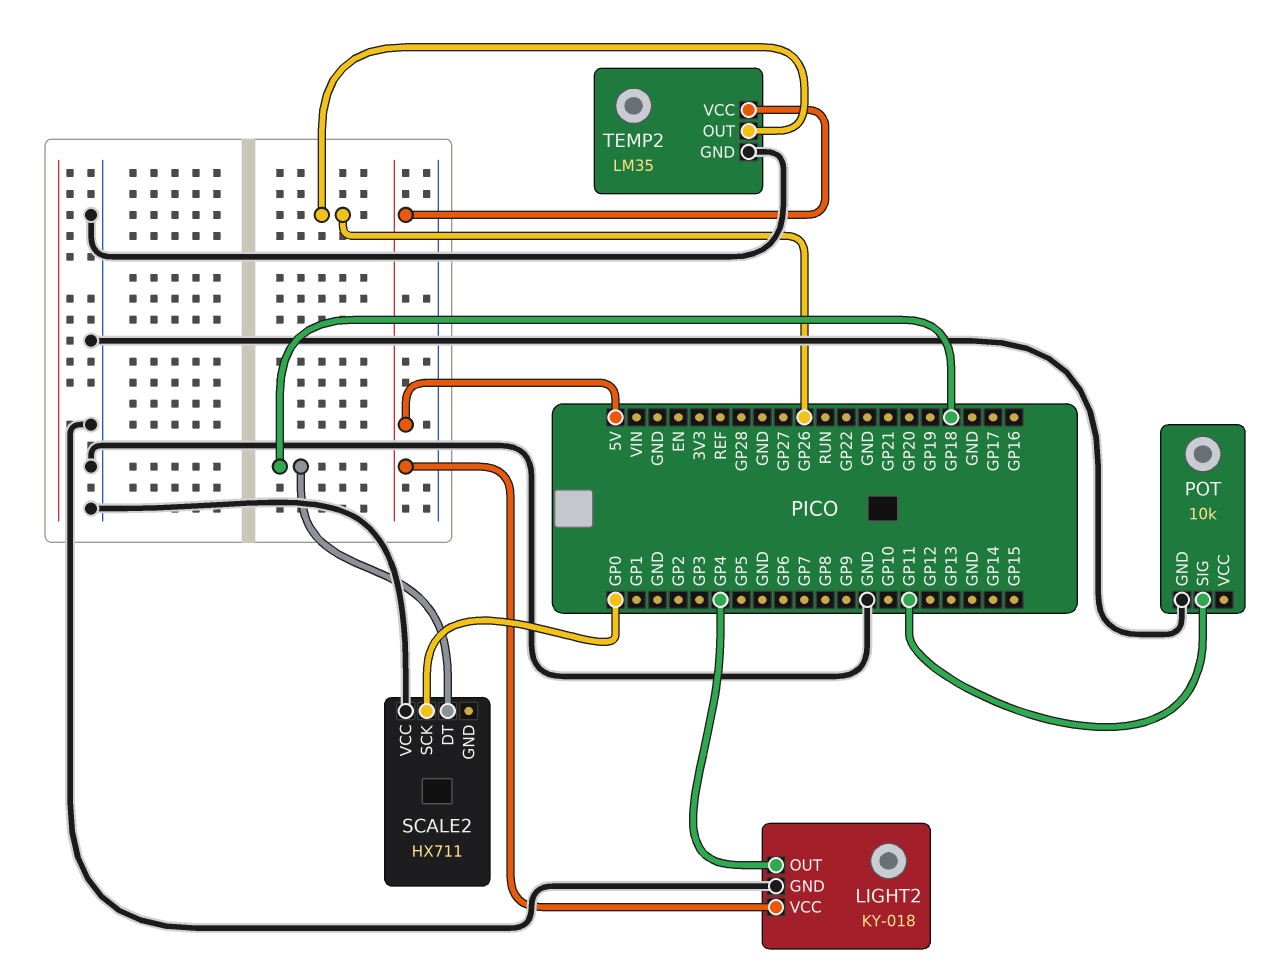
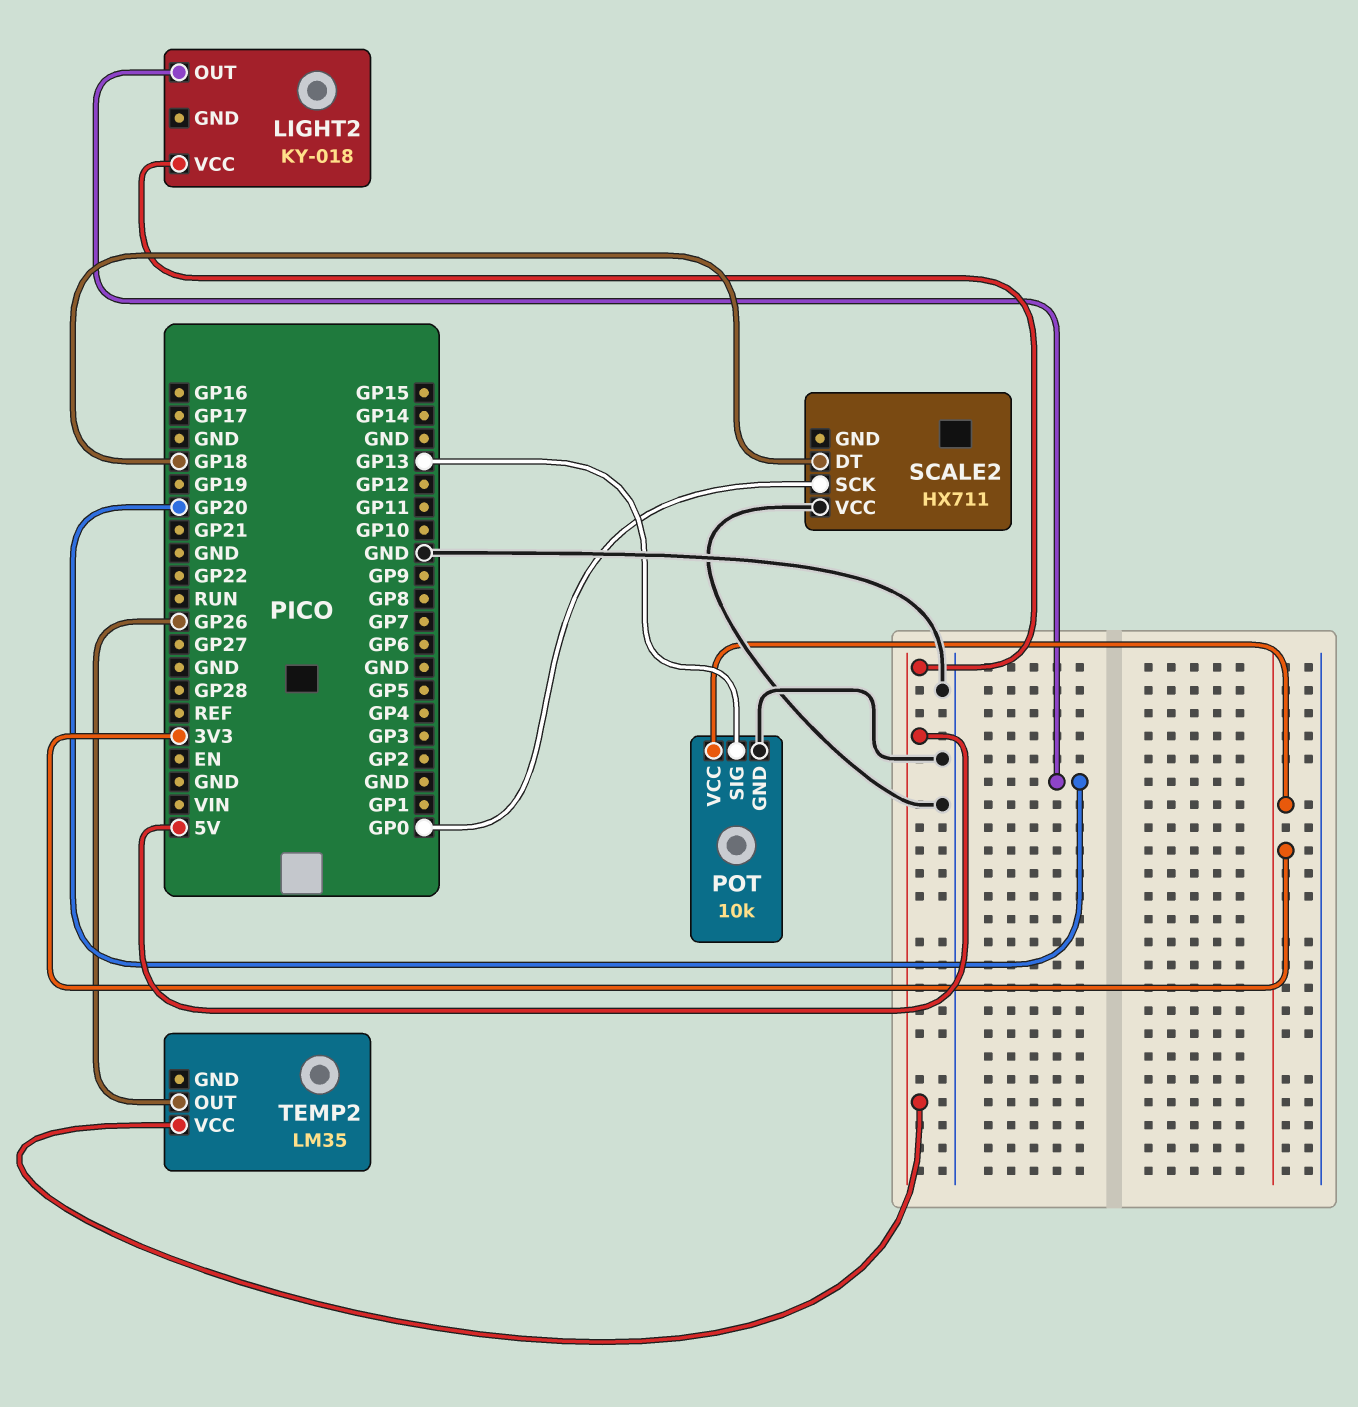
LIGHT2 pin GND: GND -> none
LIGHT2 pin OUT: GP4 -> GP20
POT pin SIG: GP11 -> GP13
POT pin VCC: none -> 3V3
TEMP2 pin GND: GND -> none

